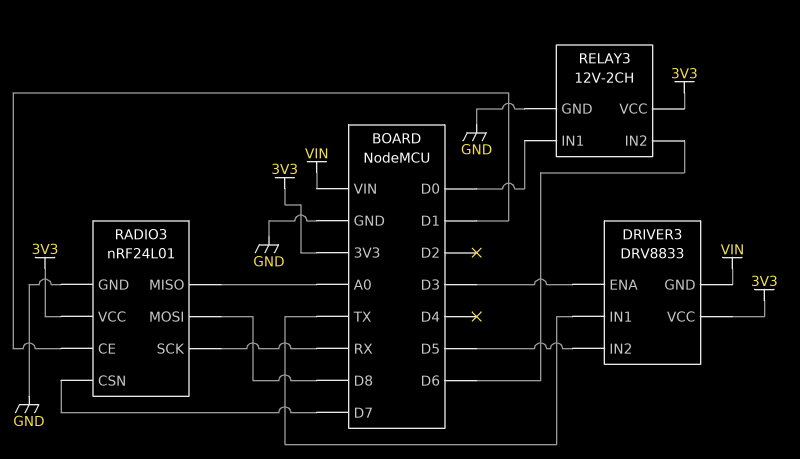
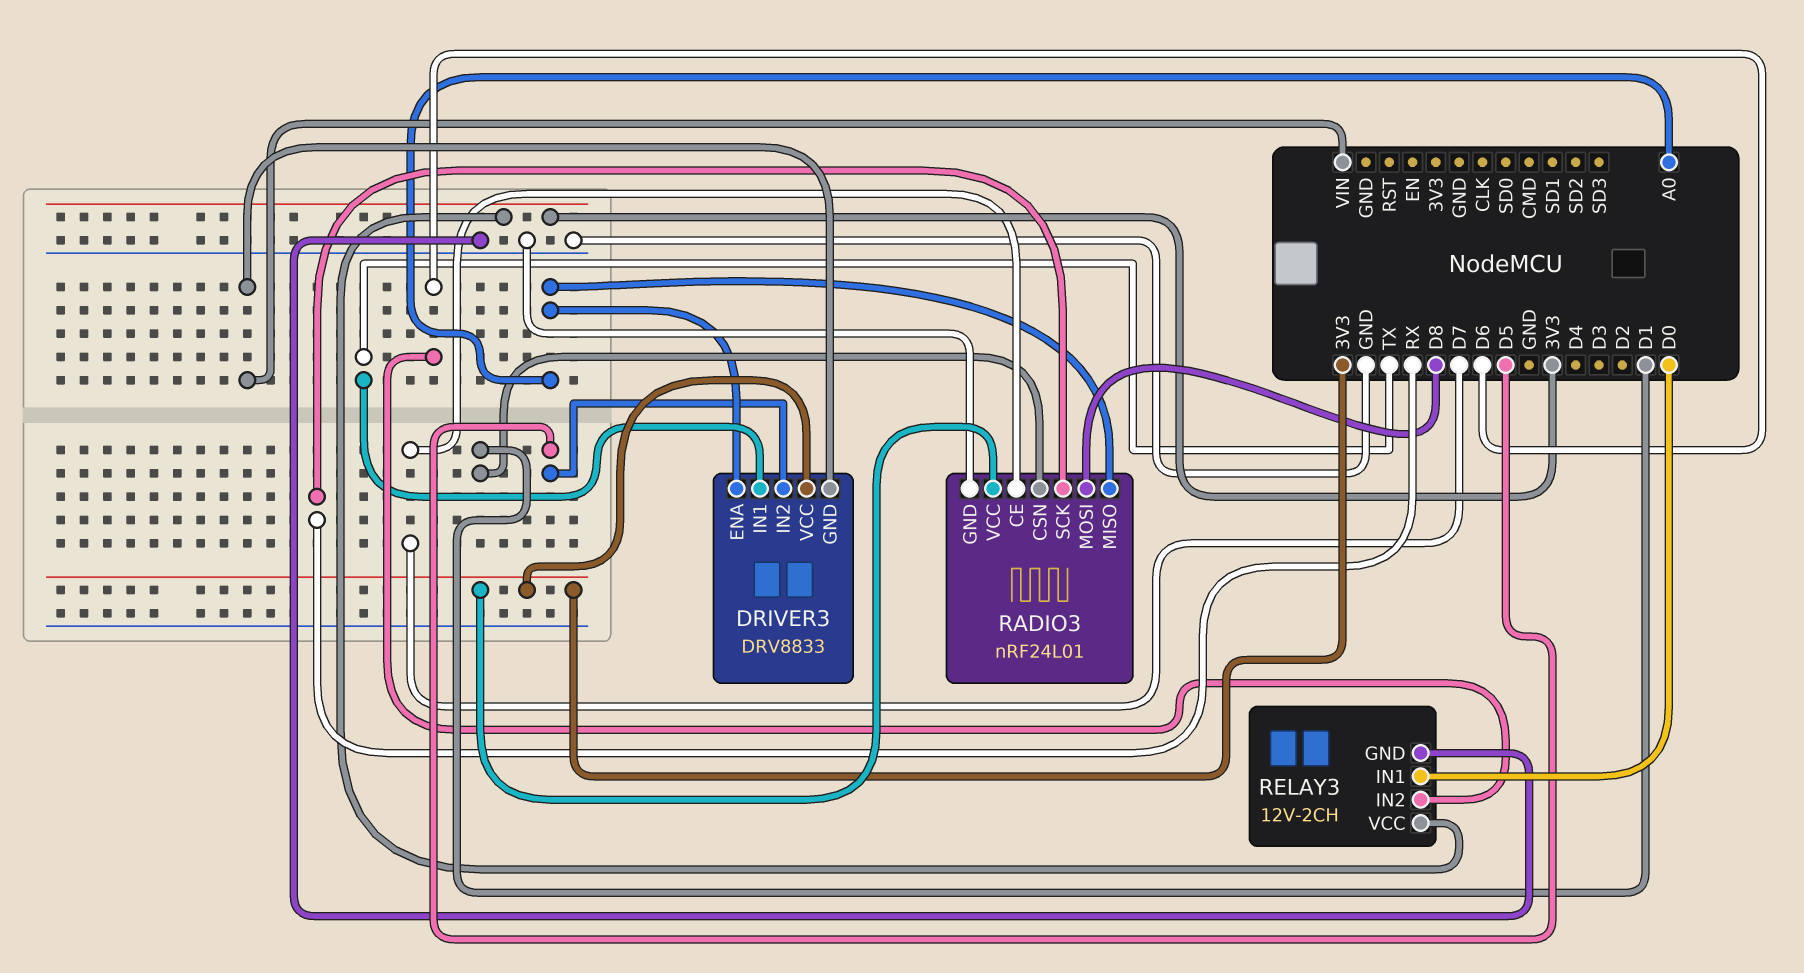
DRIVER3 pin ENA: D3 -> A0
RADIO3 pin CE: D1 -> D7
RADIO3 pin CSN: D7 -> D1

